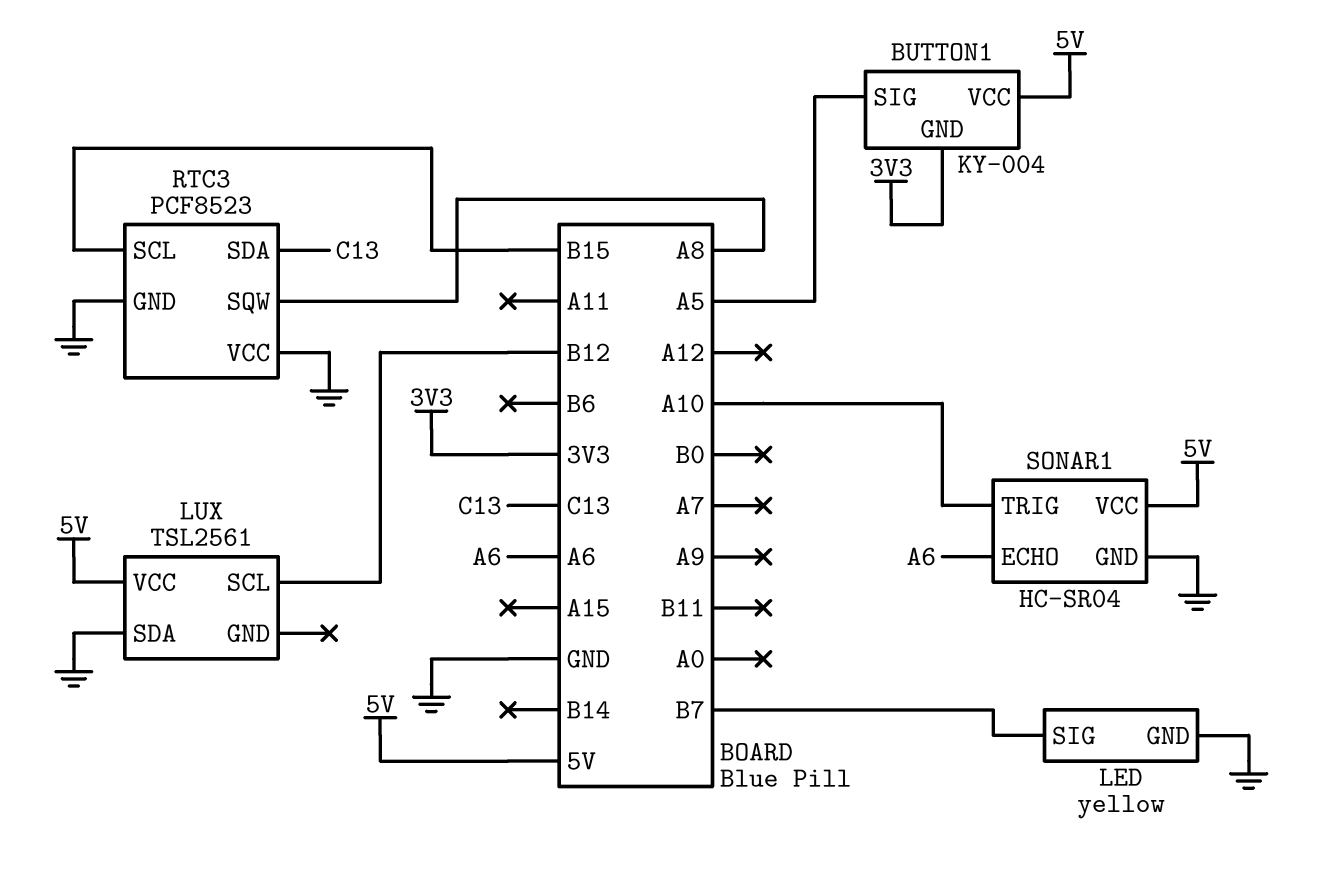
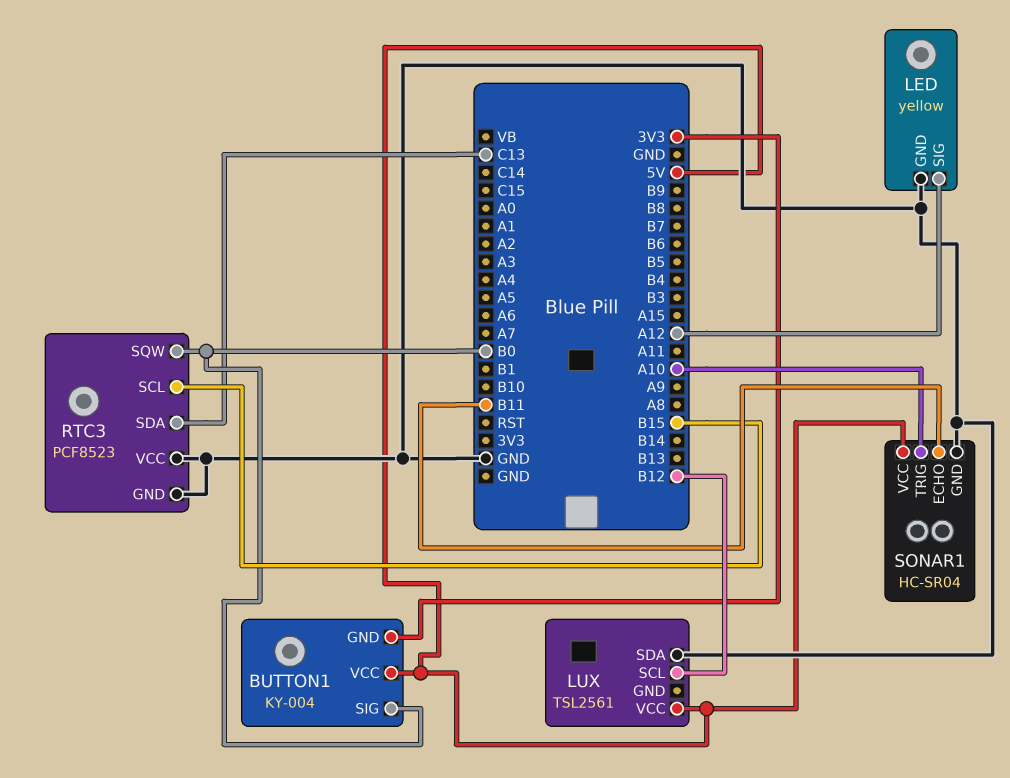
BUTTON1 pin SIG: A5 -> B0
LED pin SIG: B7 -> A12
RTC3 pin SQW: A8 -> B0
SONAR1 pin ECHO: A6 -> B11

